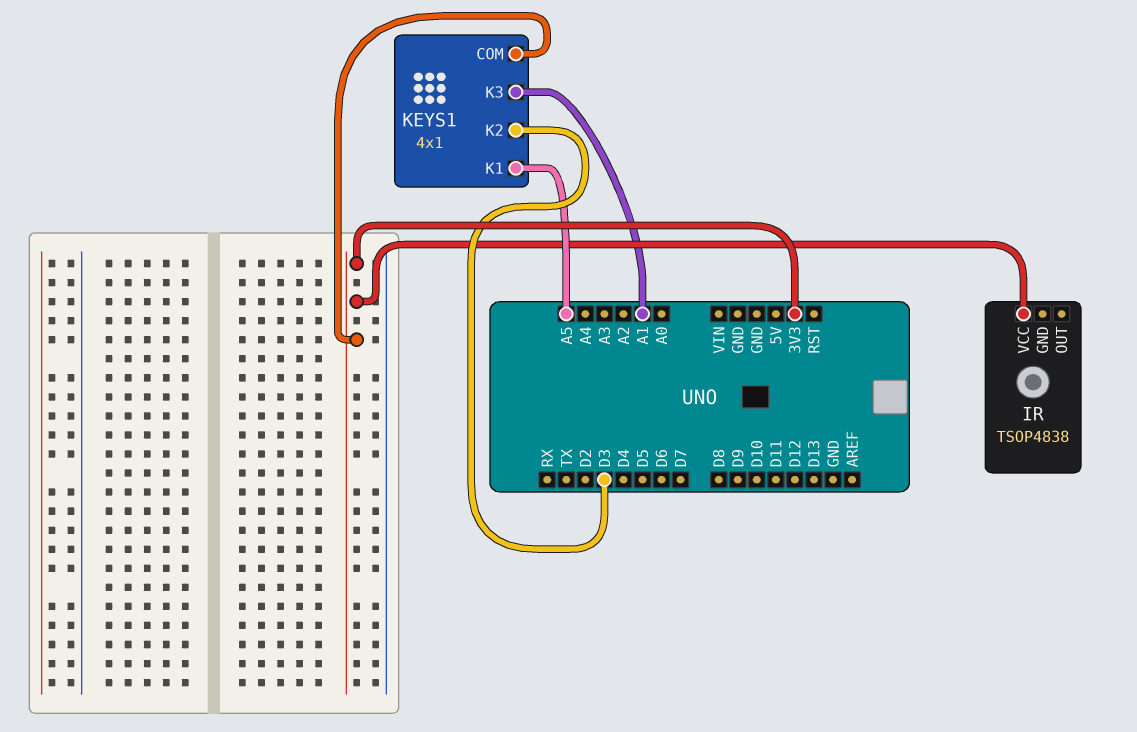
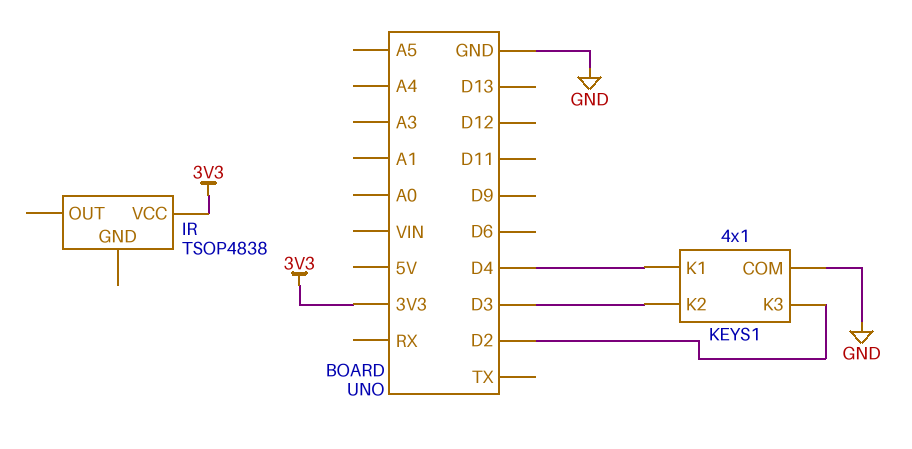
KEYS1 pin COM: 3V3 -> GND
KEYS1 pin K1: A5 -> D4
KEYS1 pin K3: A1 -> D2

